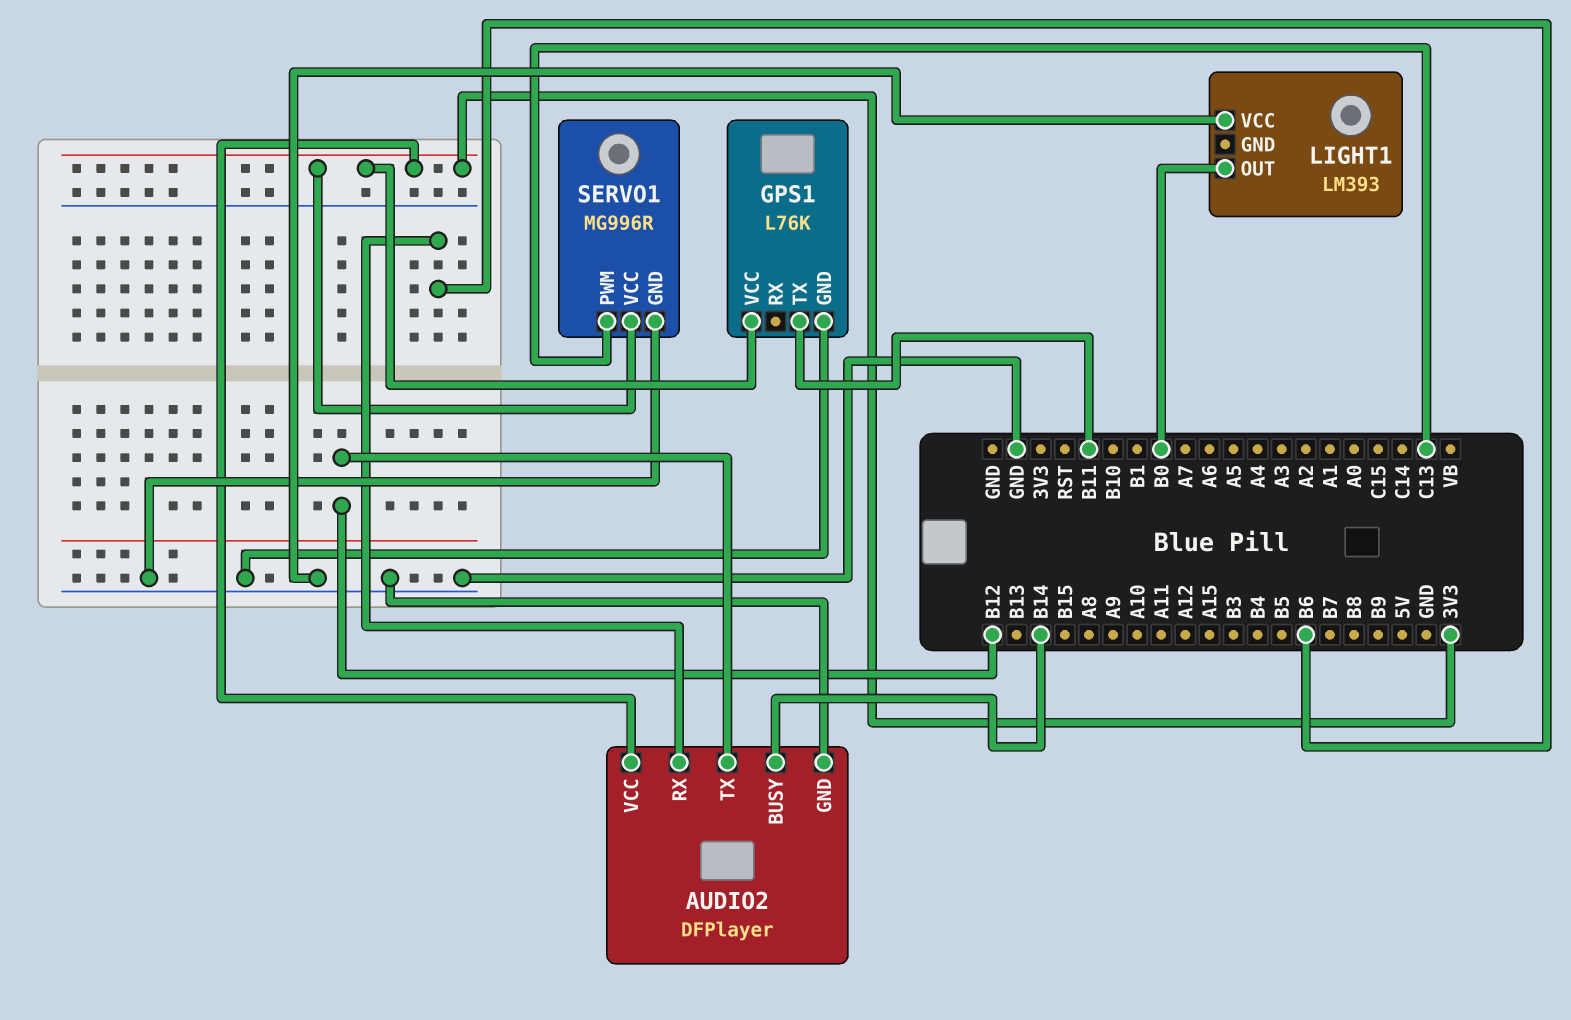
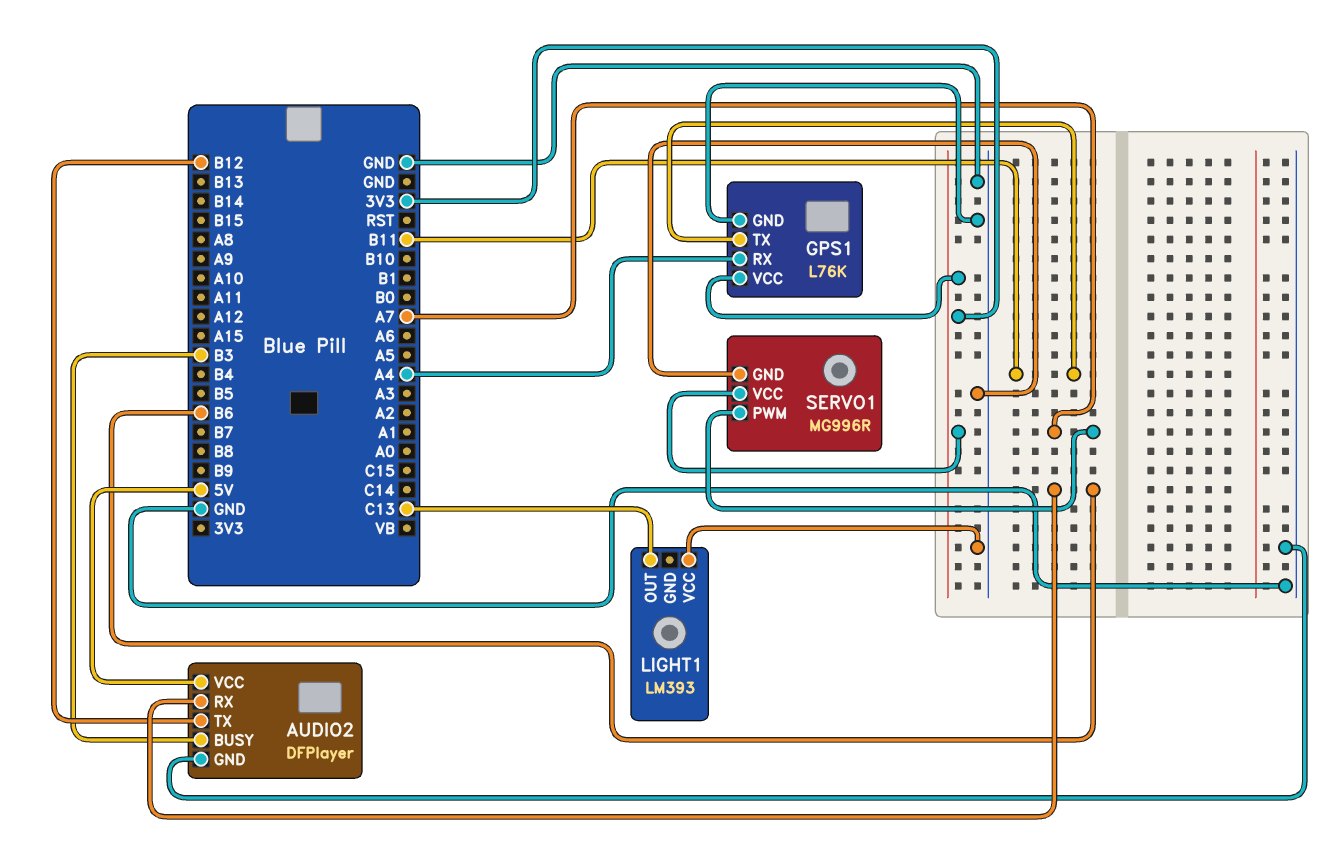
AUDIO2 pin BUSY: B14 -> B3
AUDIO2 pin VCC: 3V3 -> 5V
GPS1 pin RX: none -> A4
LIGHT1 pin OUT: B0 -> C13
SERVO1 pin PWM: C13 -> A7

